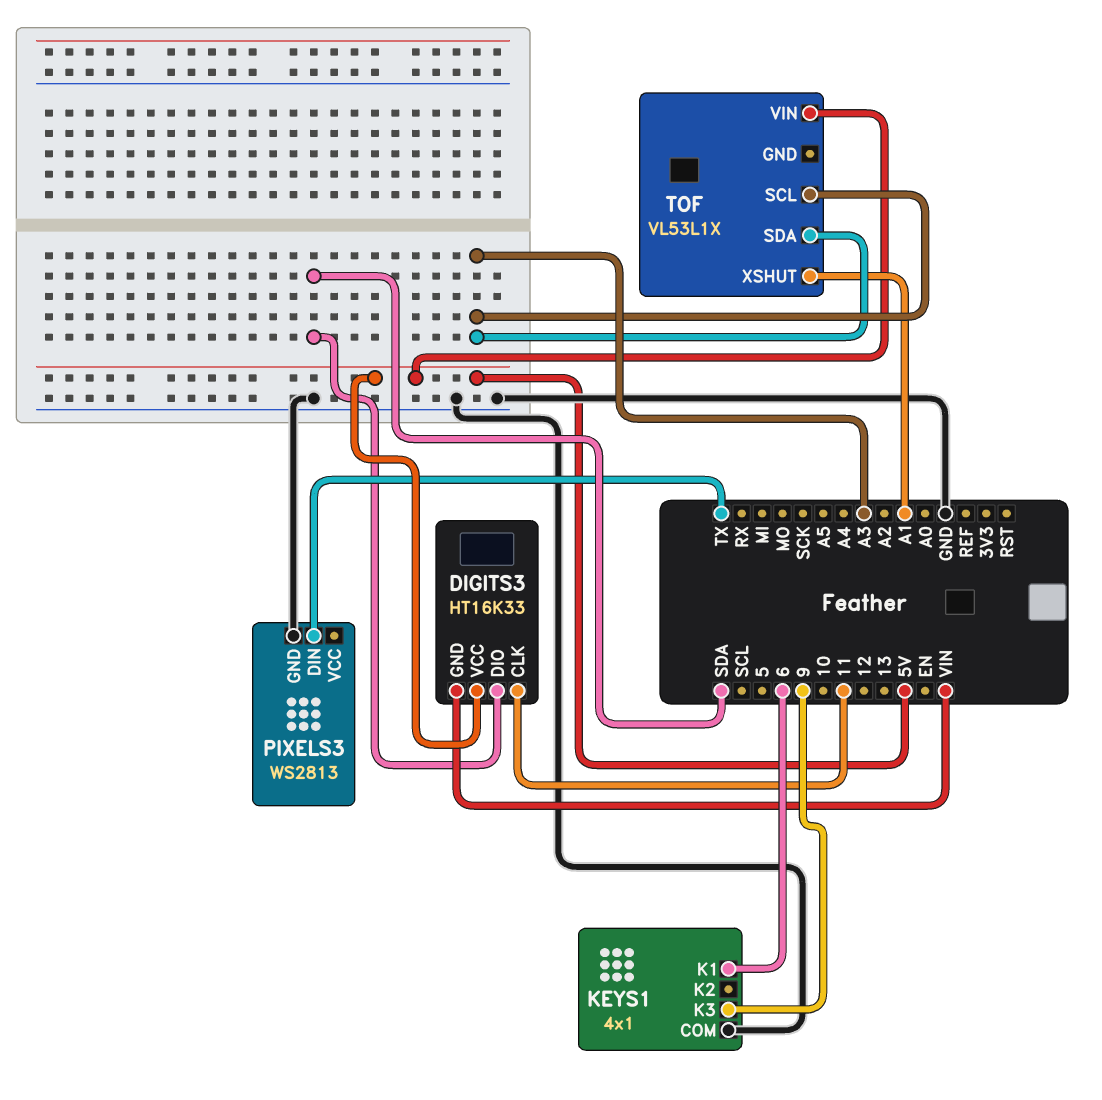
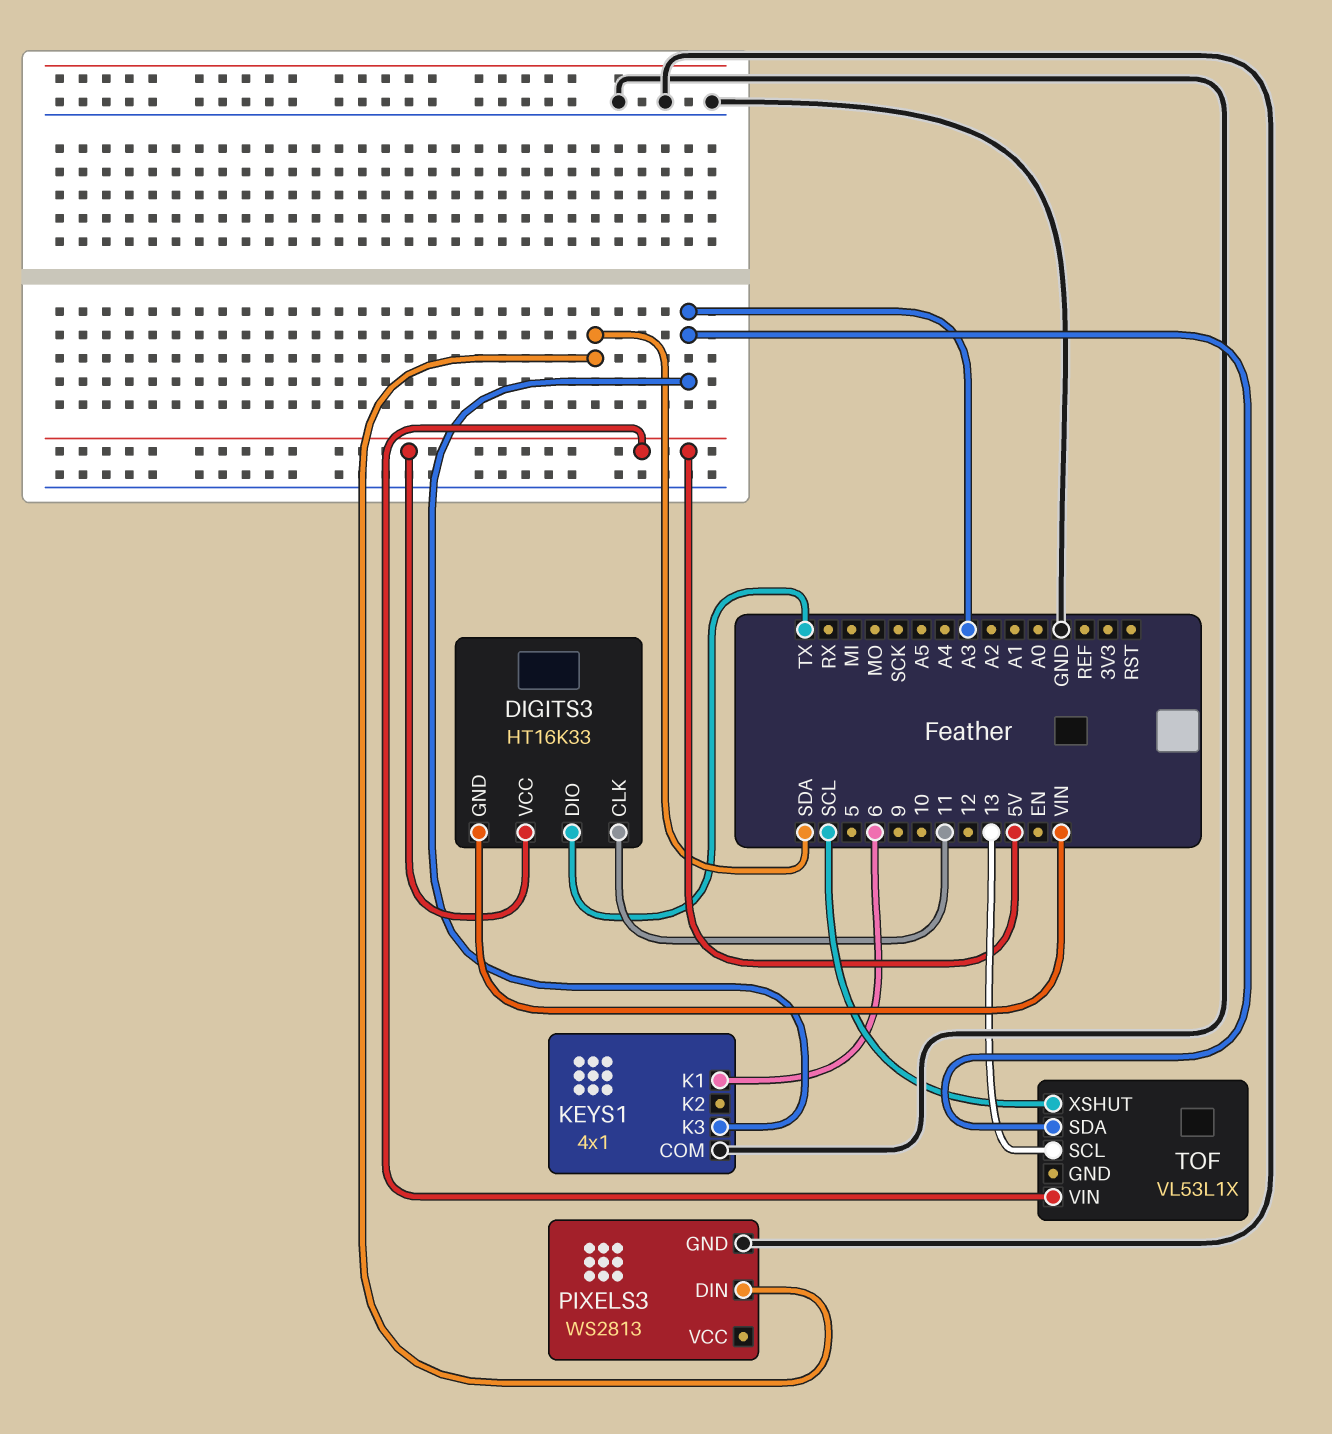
DIGITS3 pin DIO: SDA -> TX
KEYS1 pin K3: 9 -> A3
PIXELS3 pin DIN: TX -> SDA
TOF pin SCL: A3 -> 13
TOF pin XSHUT: A1 -> SCL

